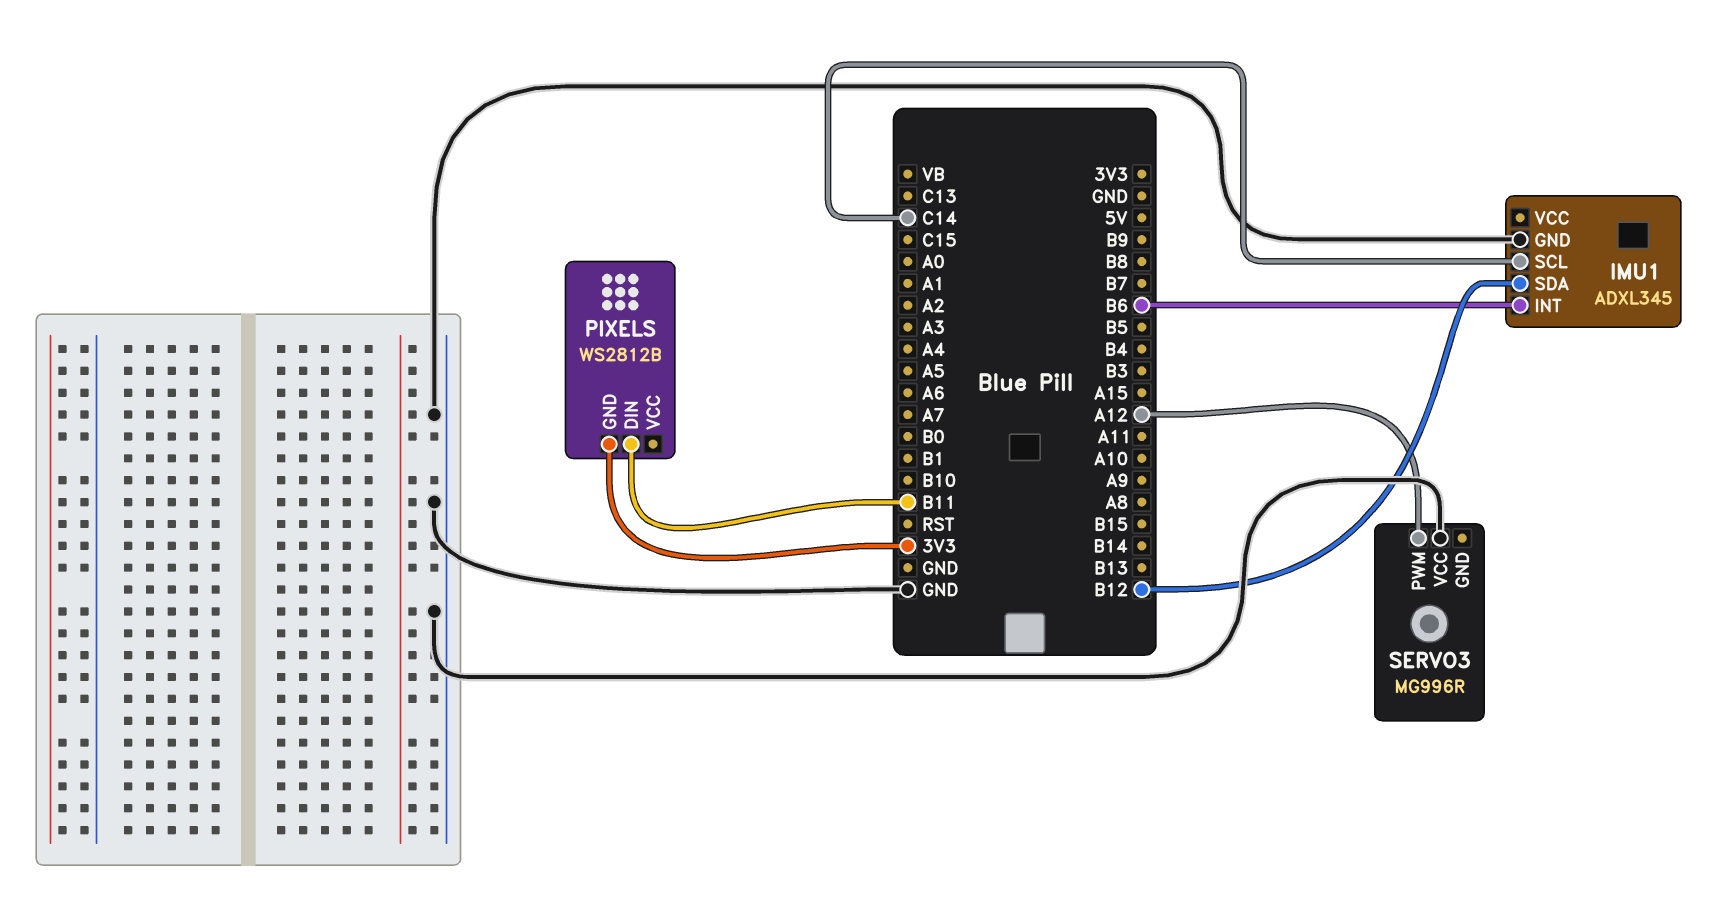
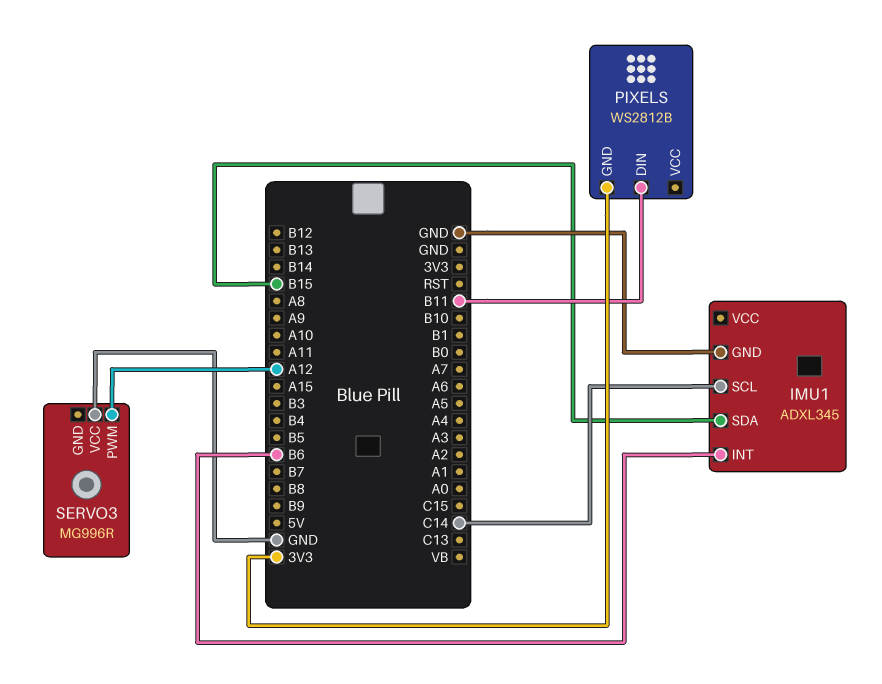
IMU1 pin SDA: B12 -> B15

